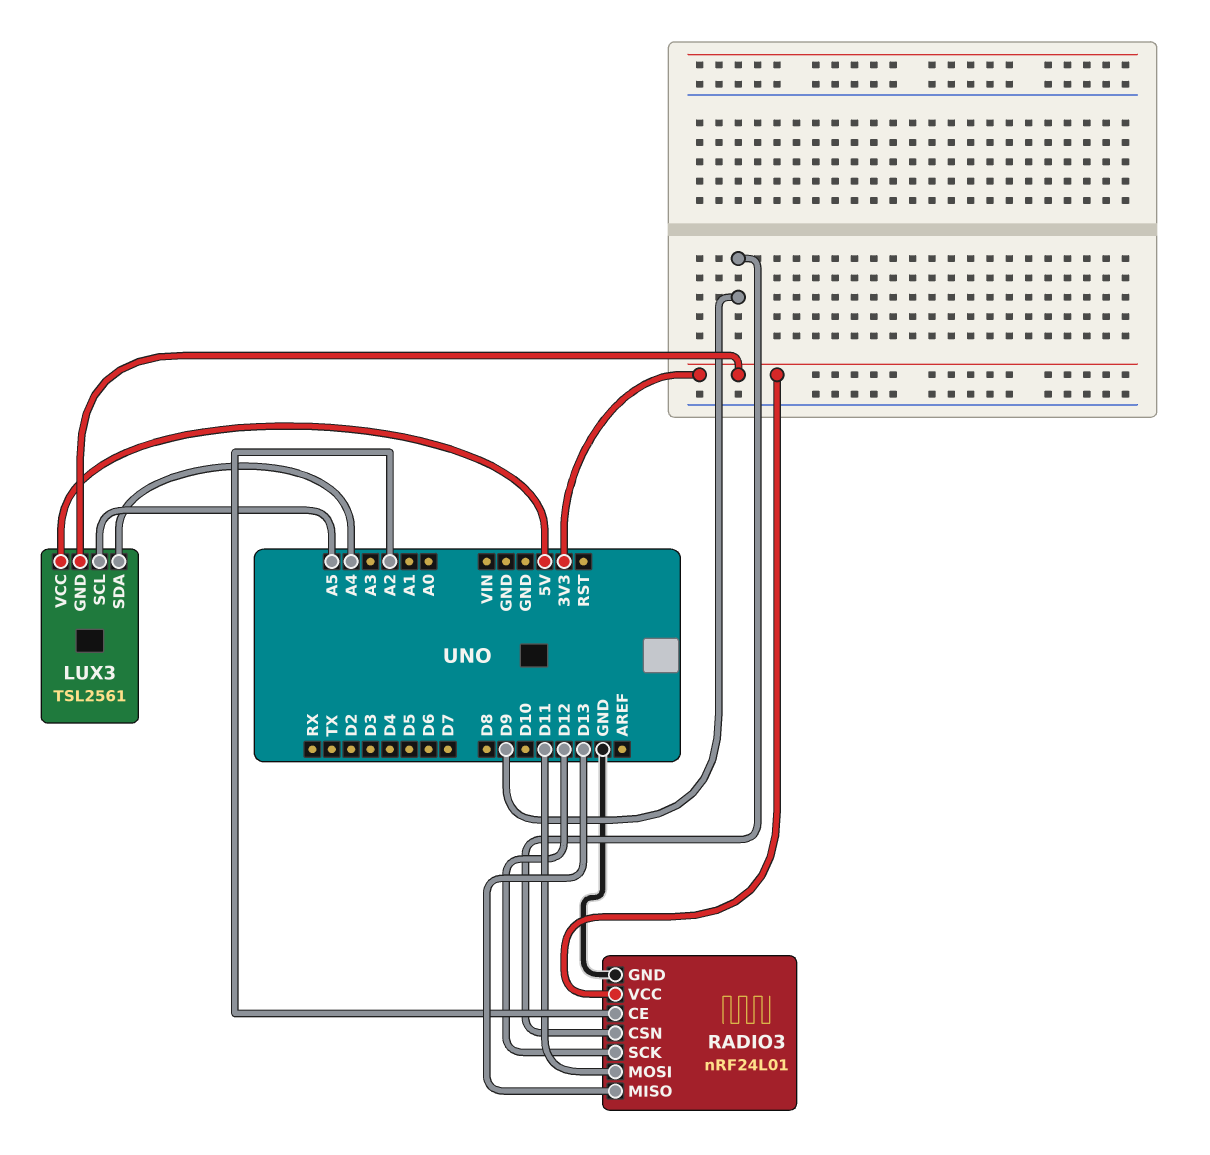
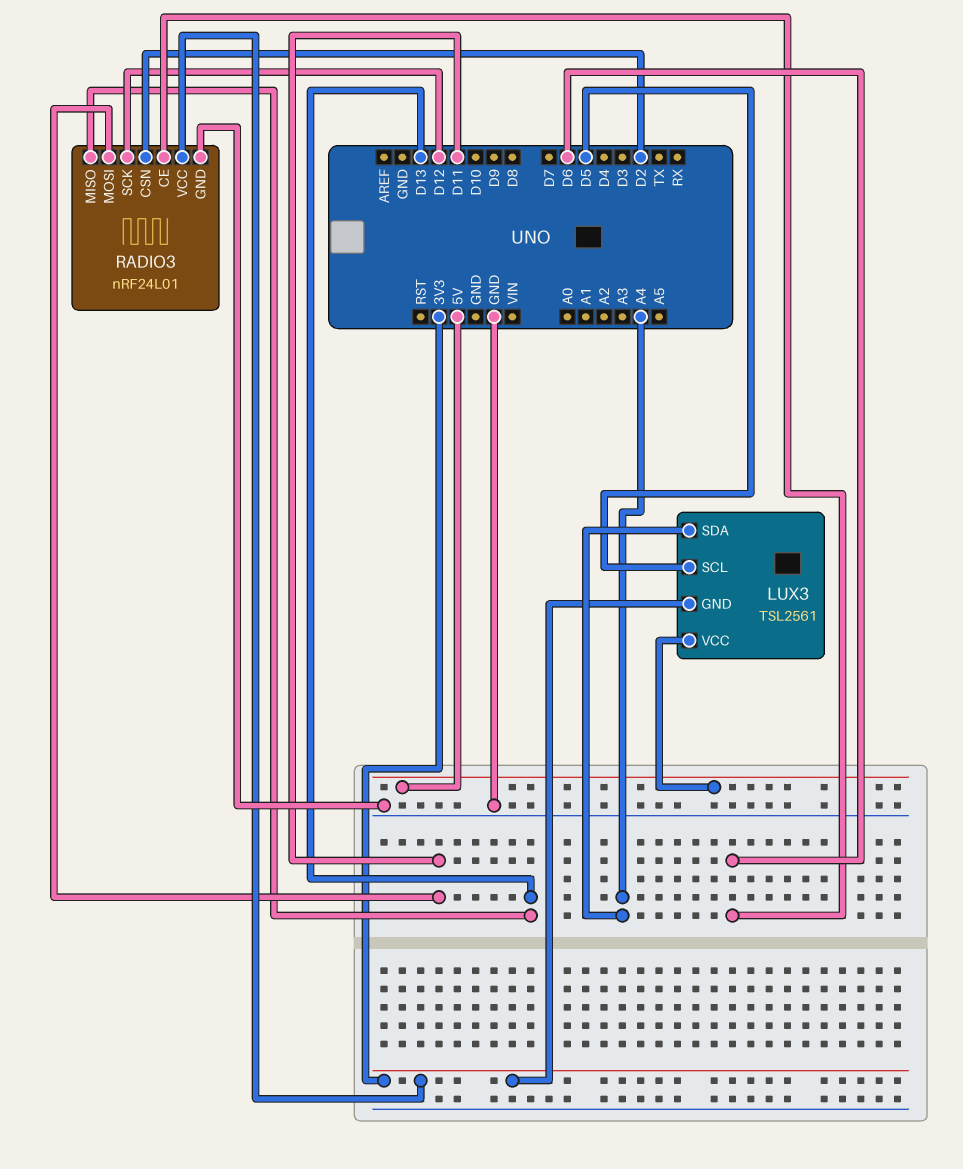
LUX3 pin SCL: A5 -> D5
RADIO3 pin CE: A2 -> D6
RADIO3 pin CSN: D9 -> D2

